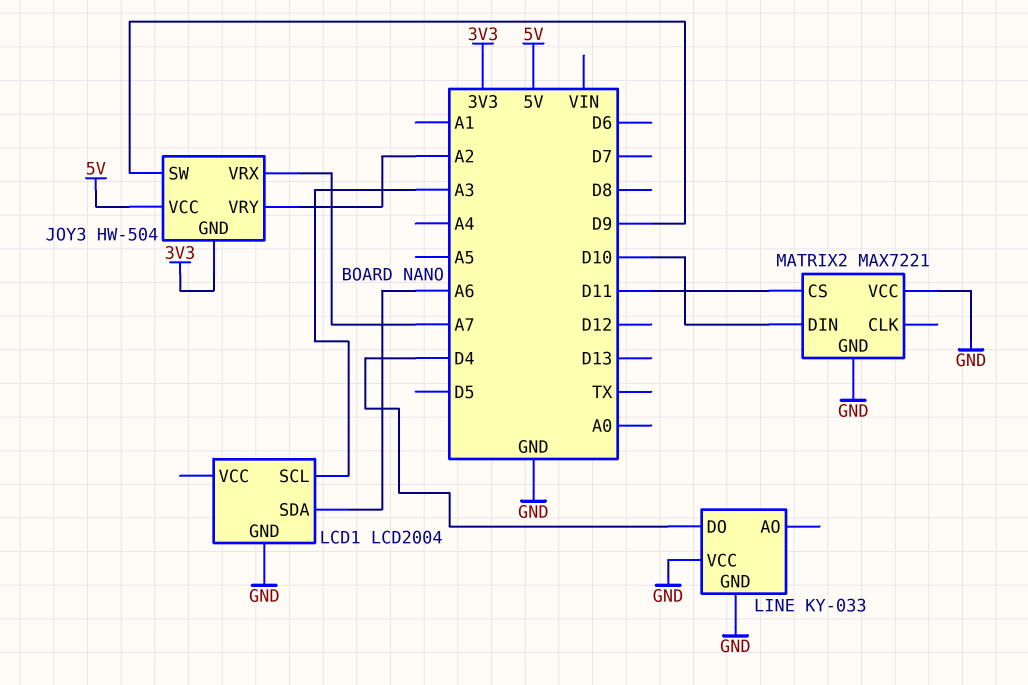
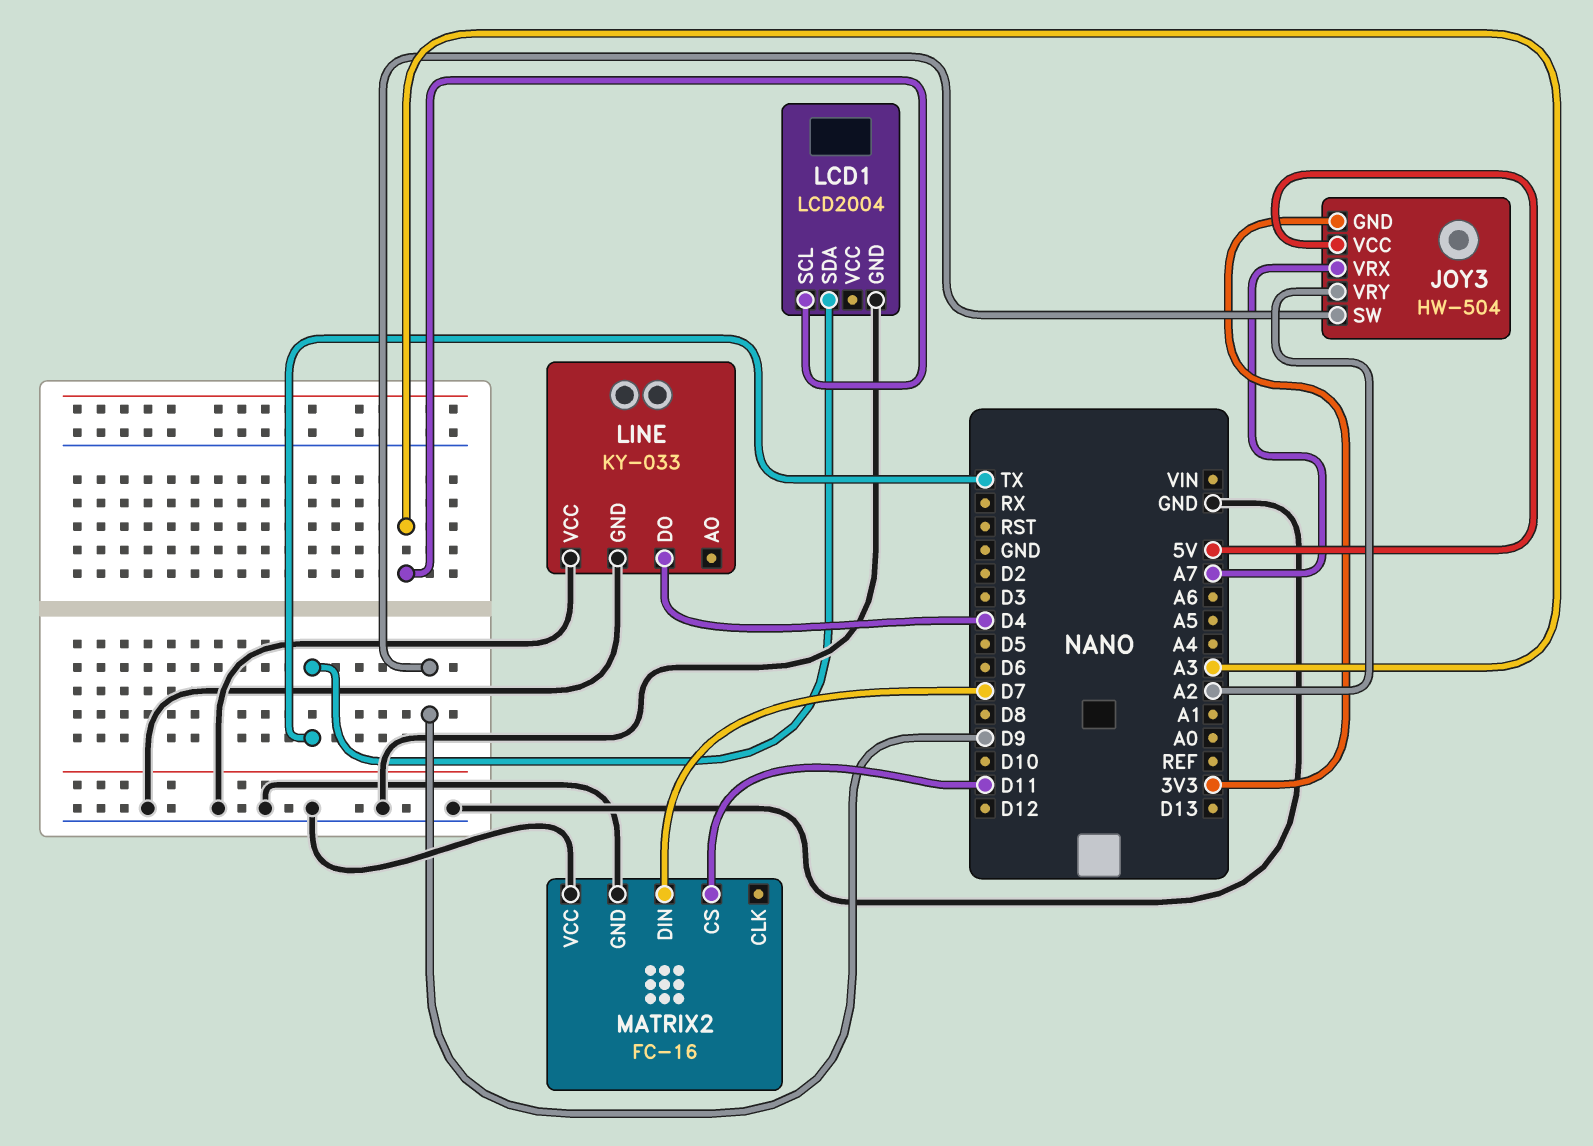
LCD1 pin SDA: A6 -> TX
MATRIX2: MAX7221 -> FC-16
MATRIX2 pin DIN: D10 -> D7

